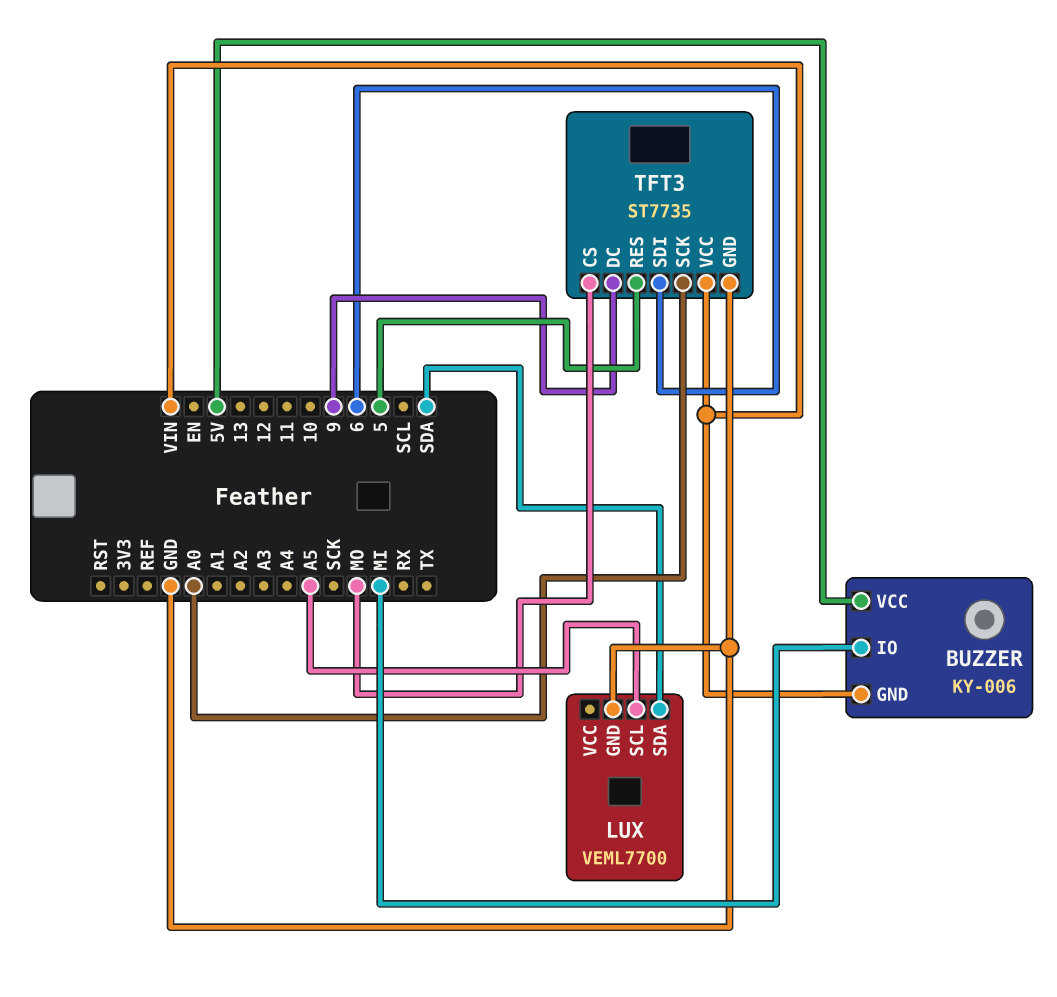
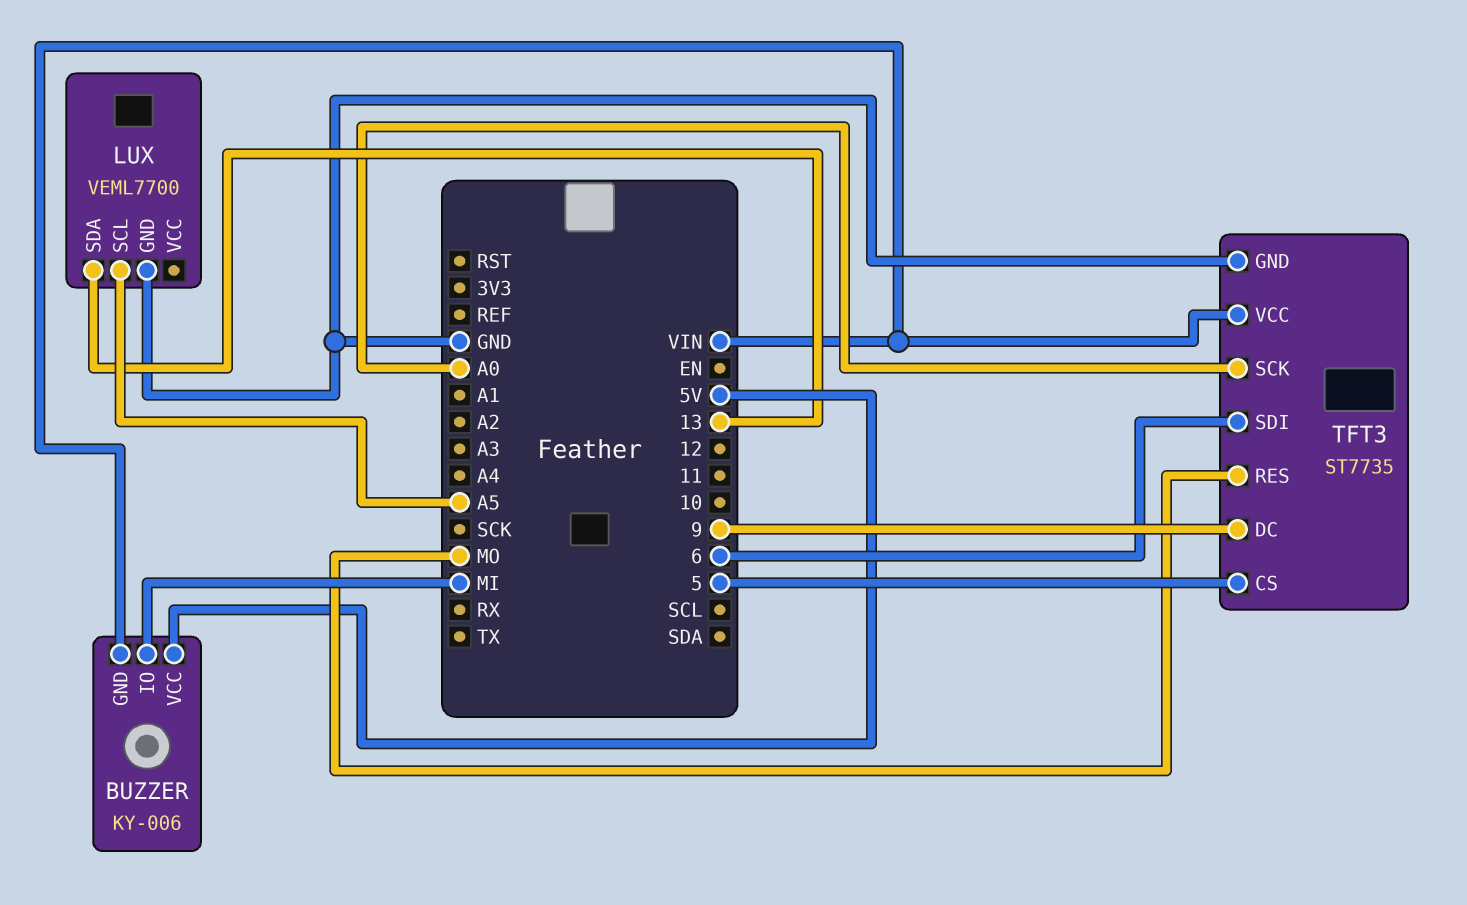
LUX pin SDA: SDA -> 13
TFT3 pin CS: MO -> 5
TFT3 pin RES: 5 -> MO

